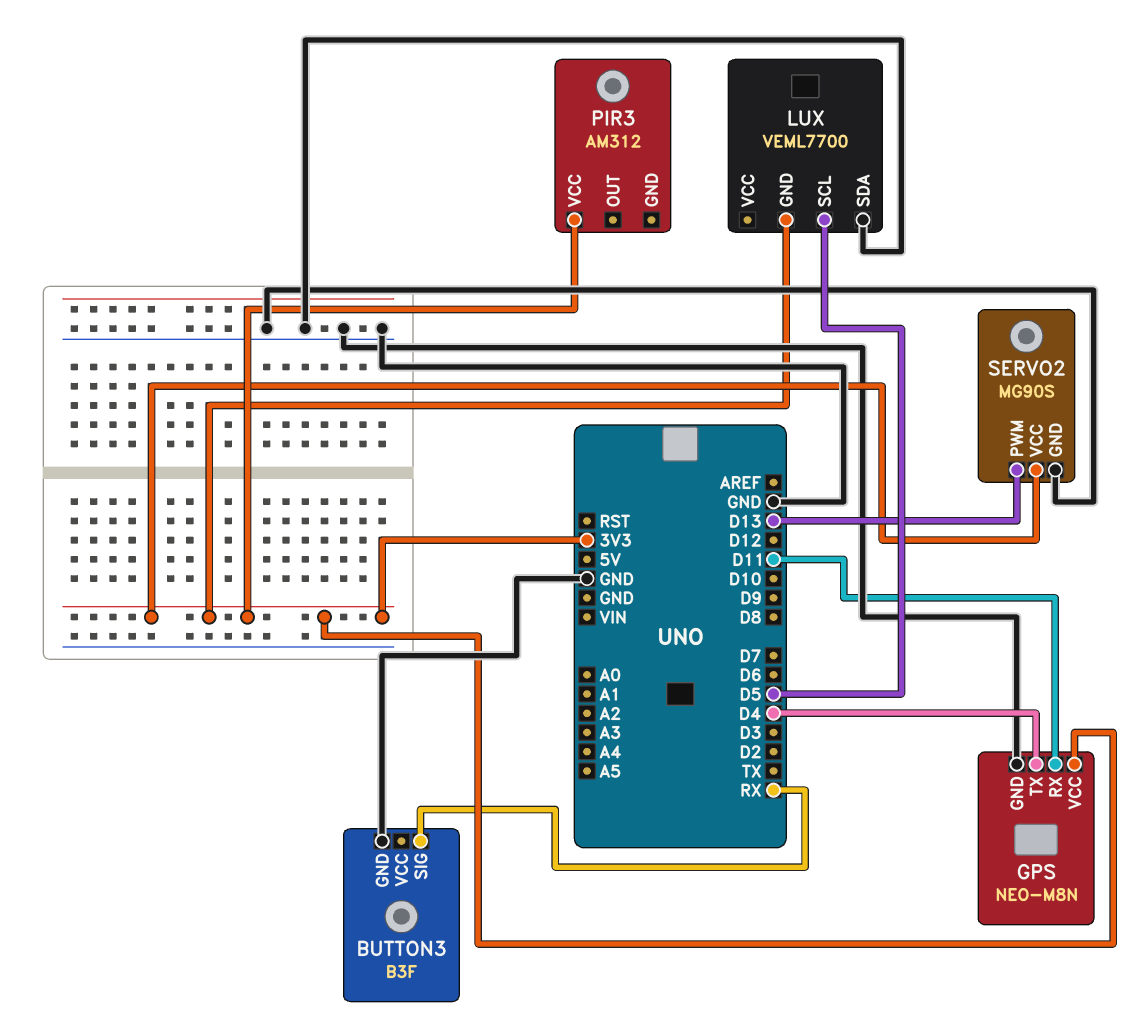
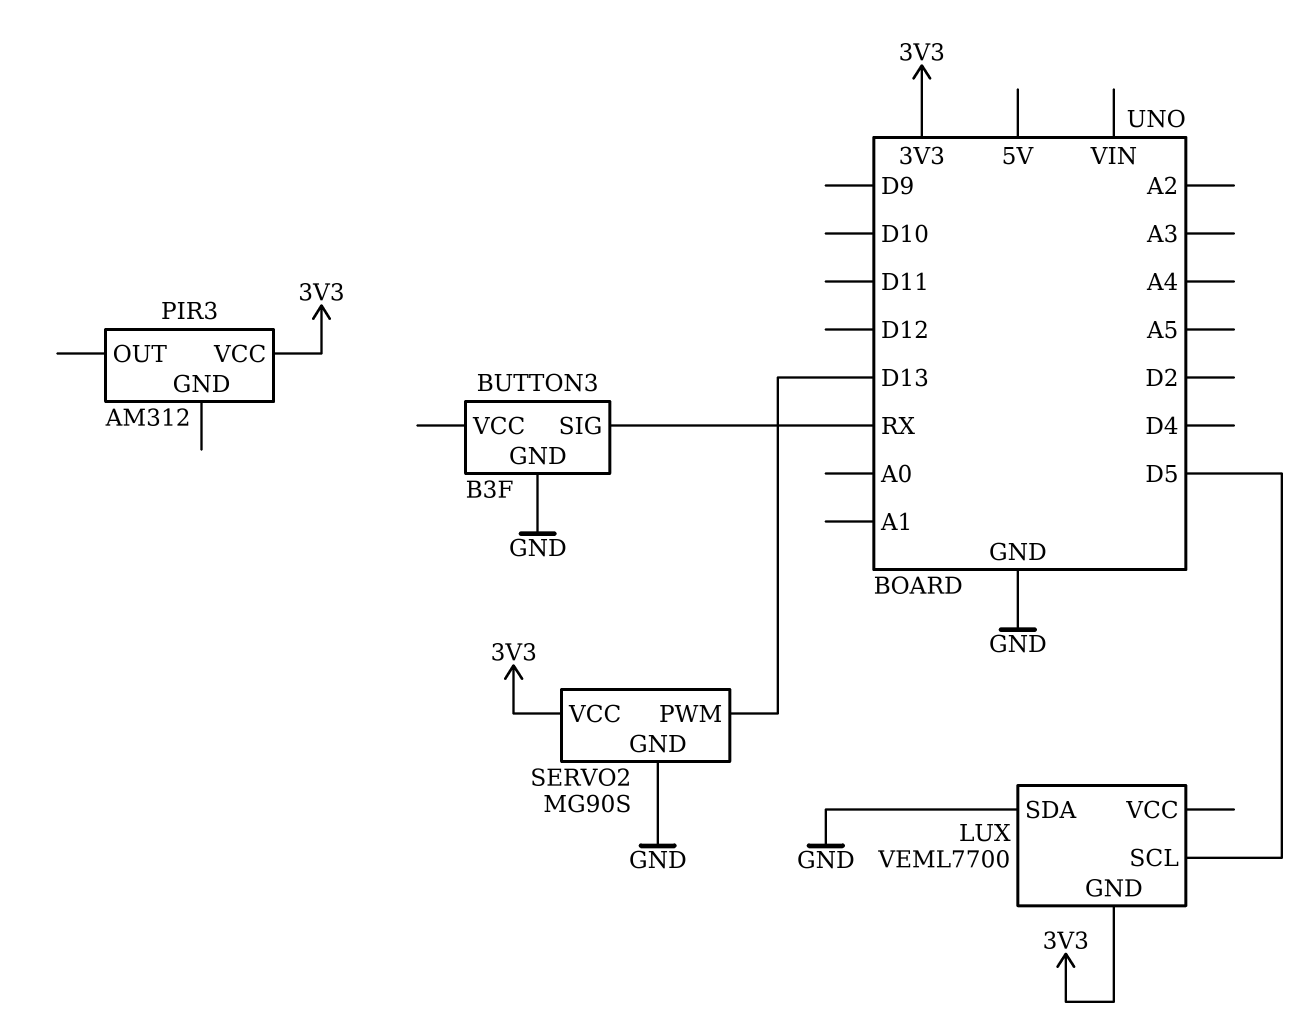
GPS: NEO-M8N -> none
GPS pin GND: GND -> none
GPS pin RX: D11 -> none
GPS pin TX: D4 -> none
GPS pin VCC: 3V3 -> none

